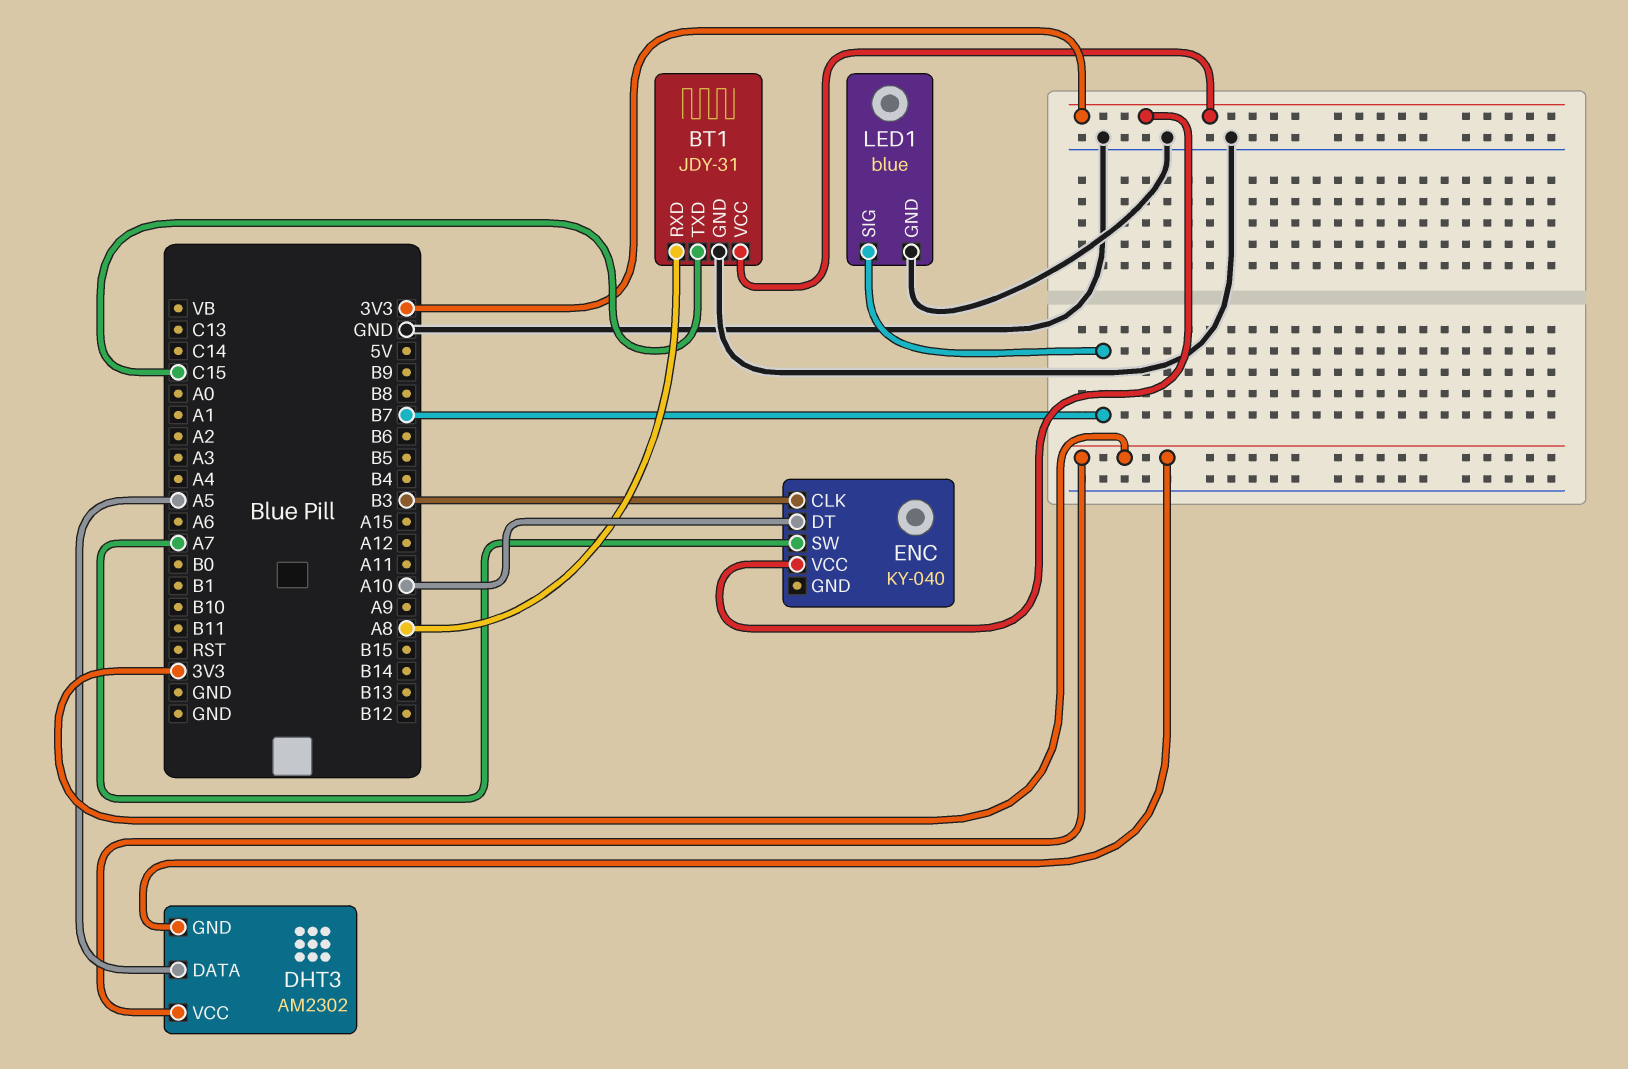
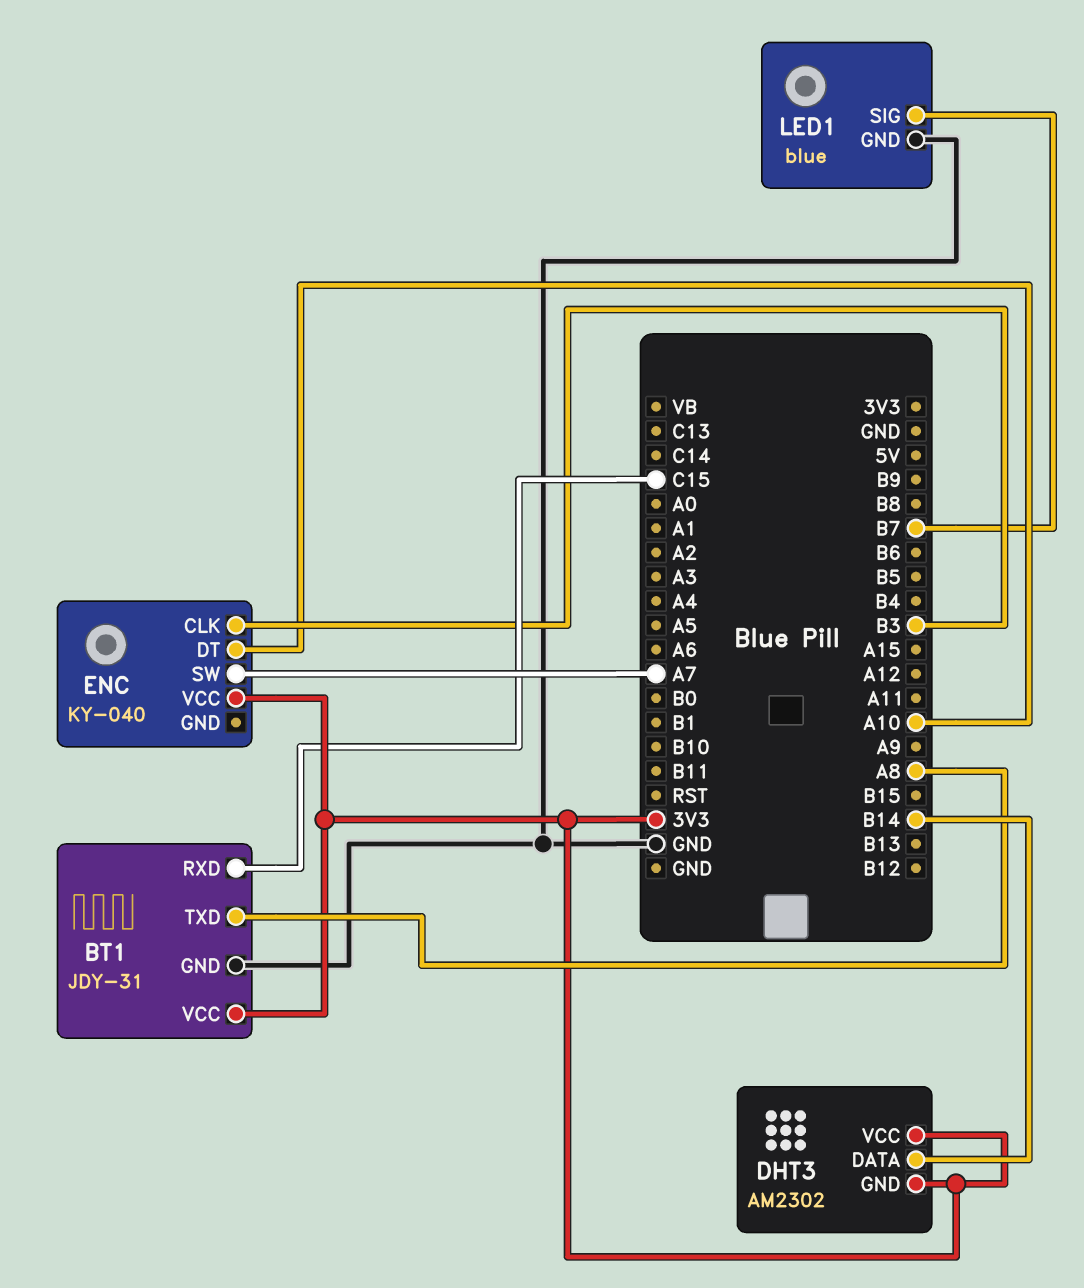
BT1 pin RXD: A8 -> C15
BT1 pin TXD: C15 -> A8
DHT3 pin DATA: A5 -> B14

